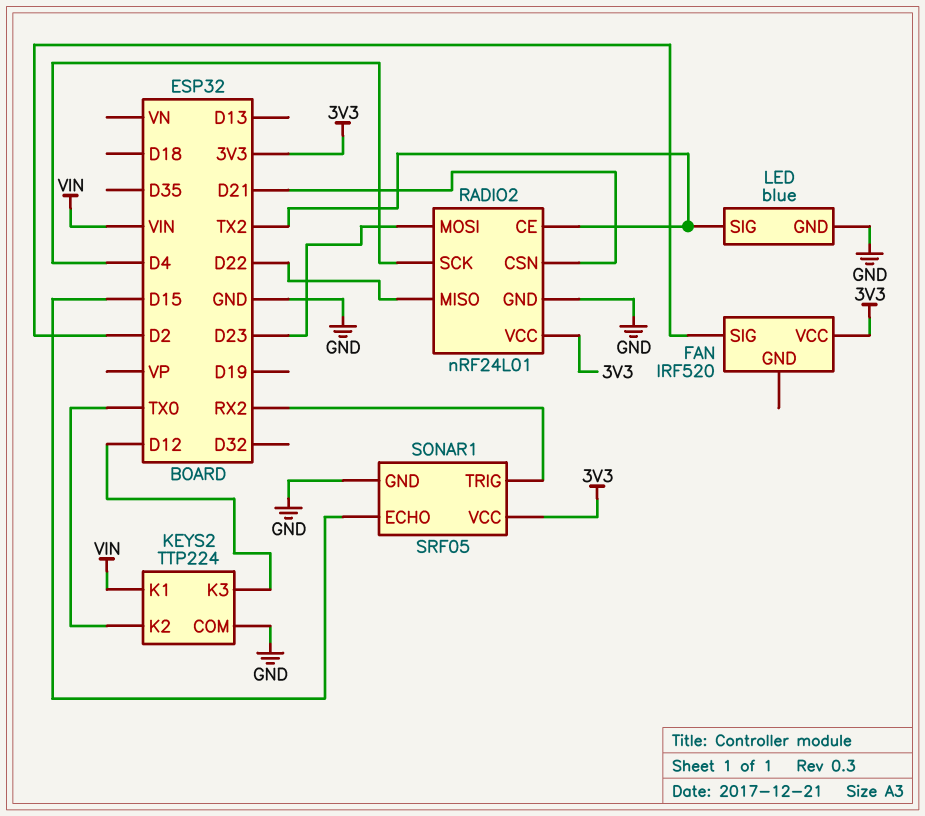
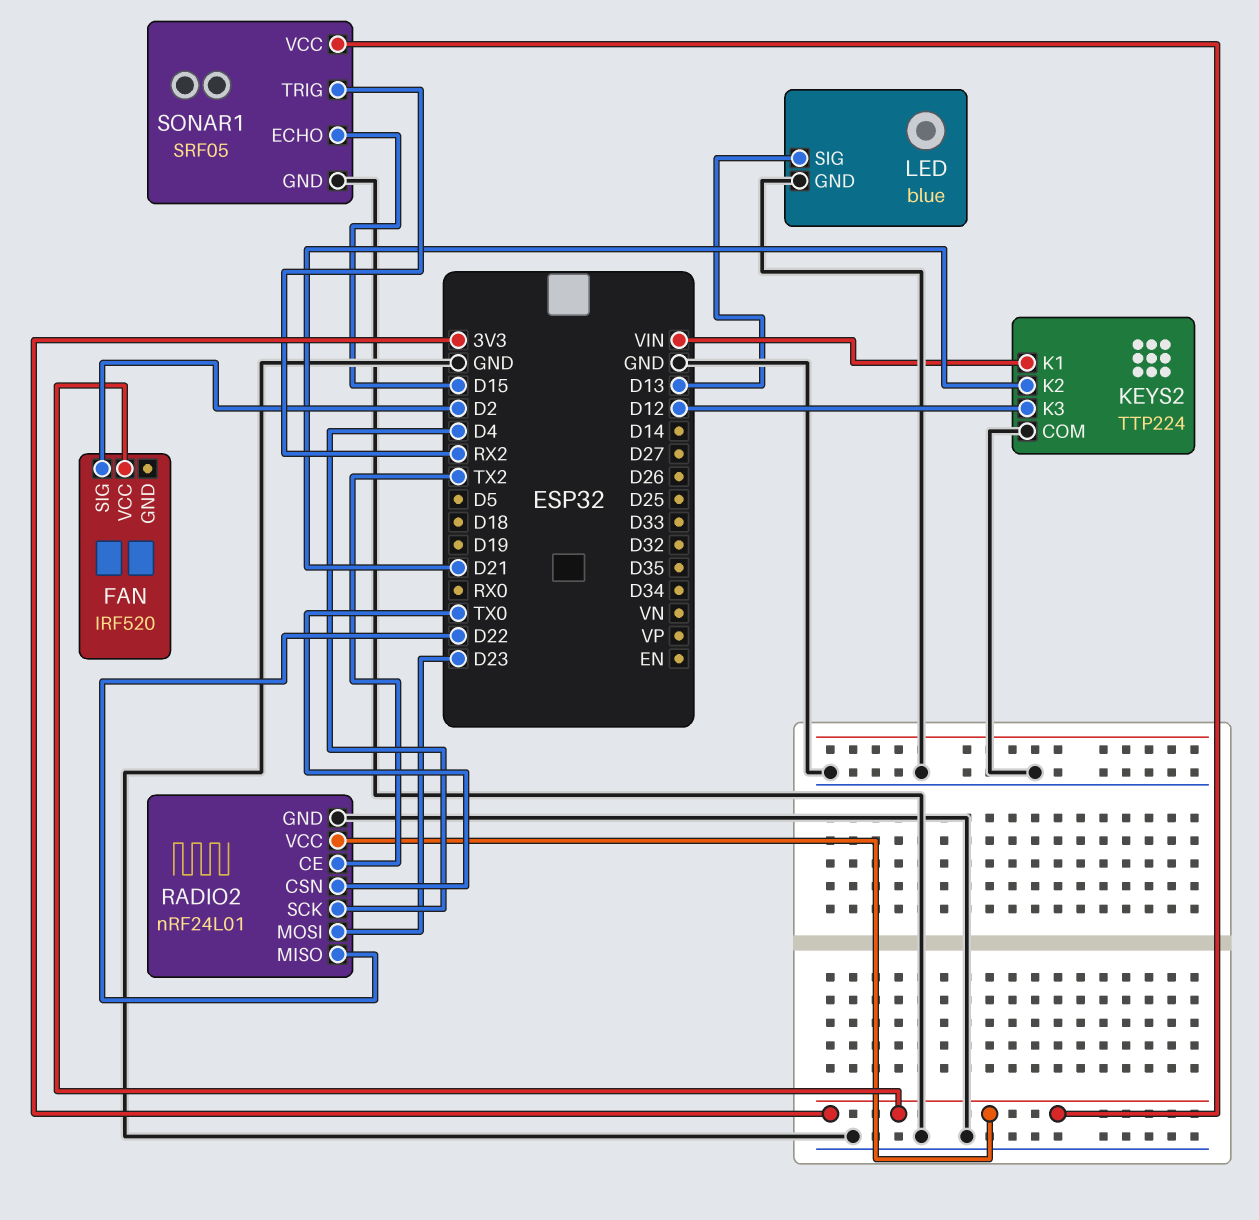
KEYS2 pin K2: TX0 -> D21
LED pin SIG: TX2 -> D13
RADIO2 pin CSN: D21 -> TX0

